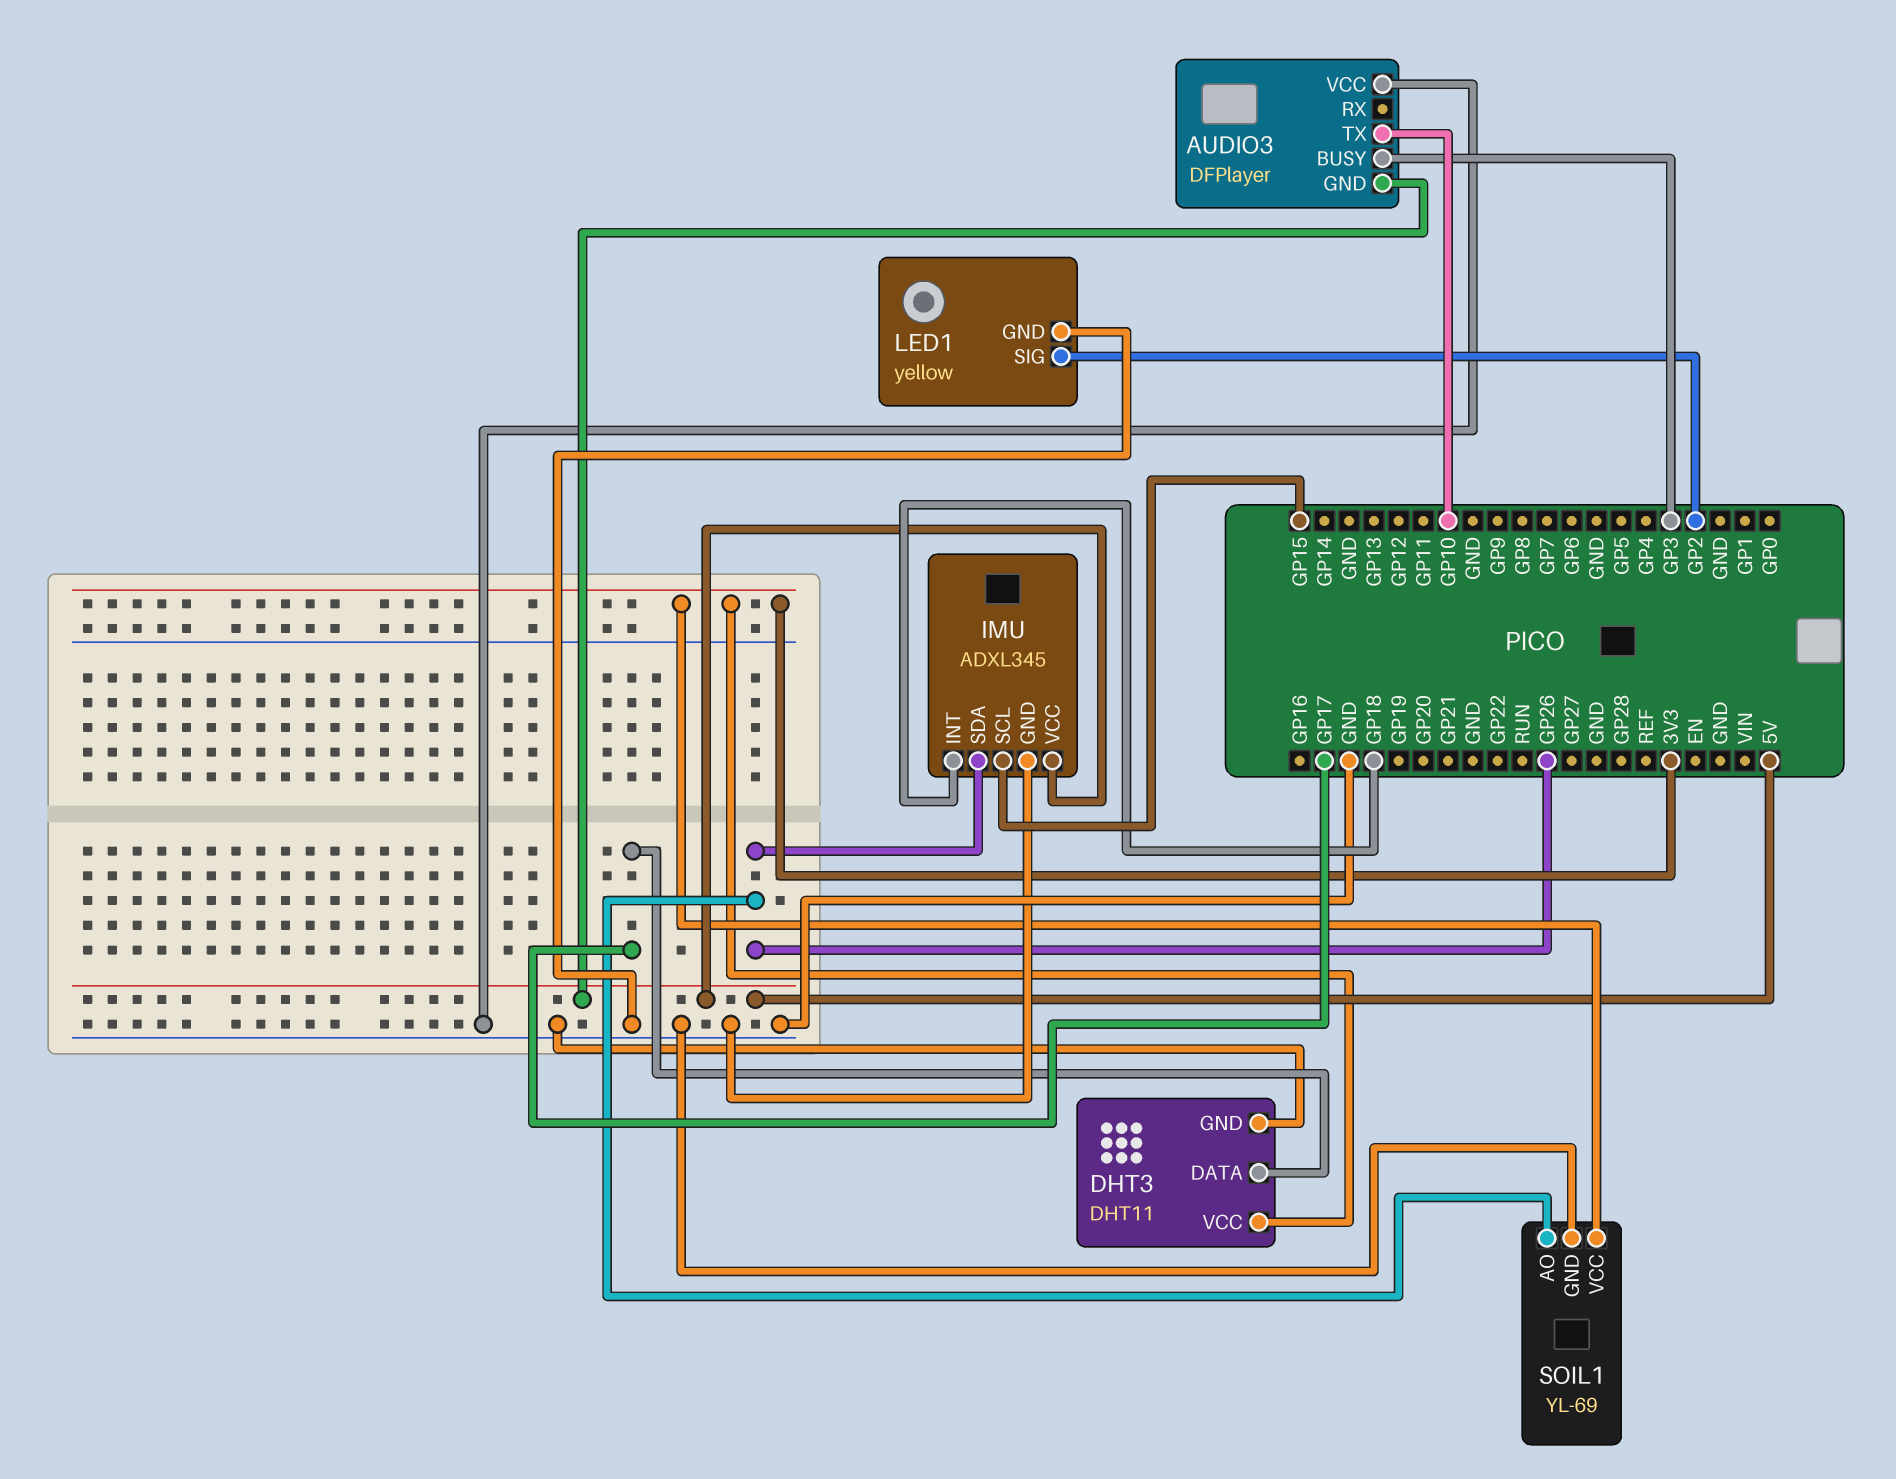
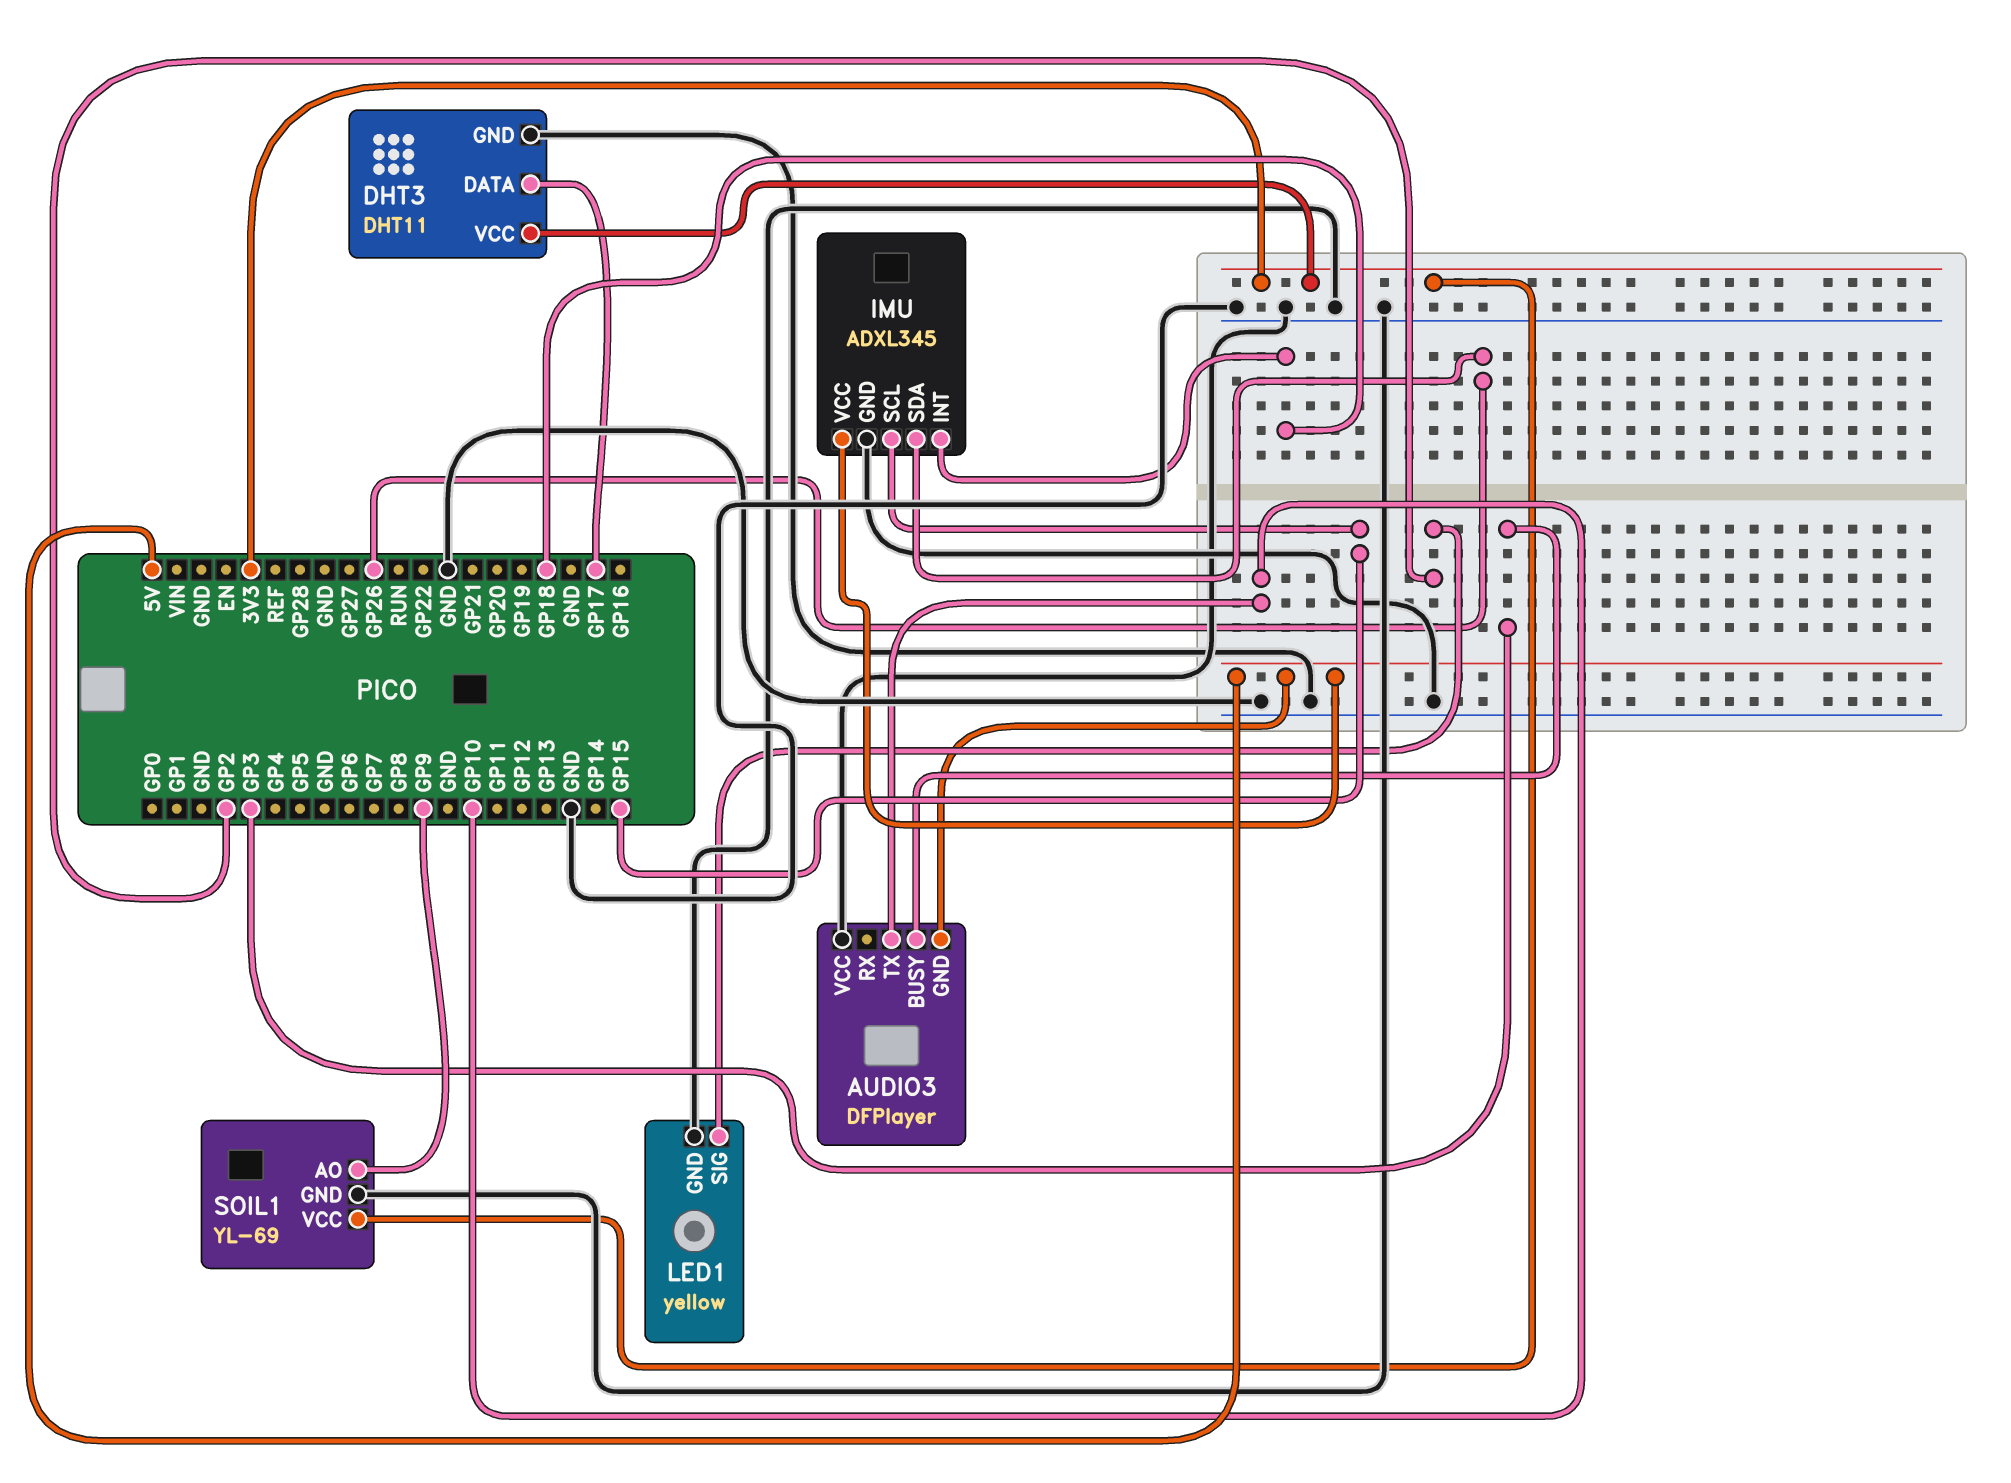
SOIL1 pin AO: GP26 -> GP9

